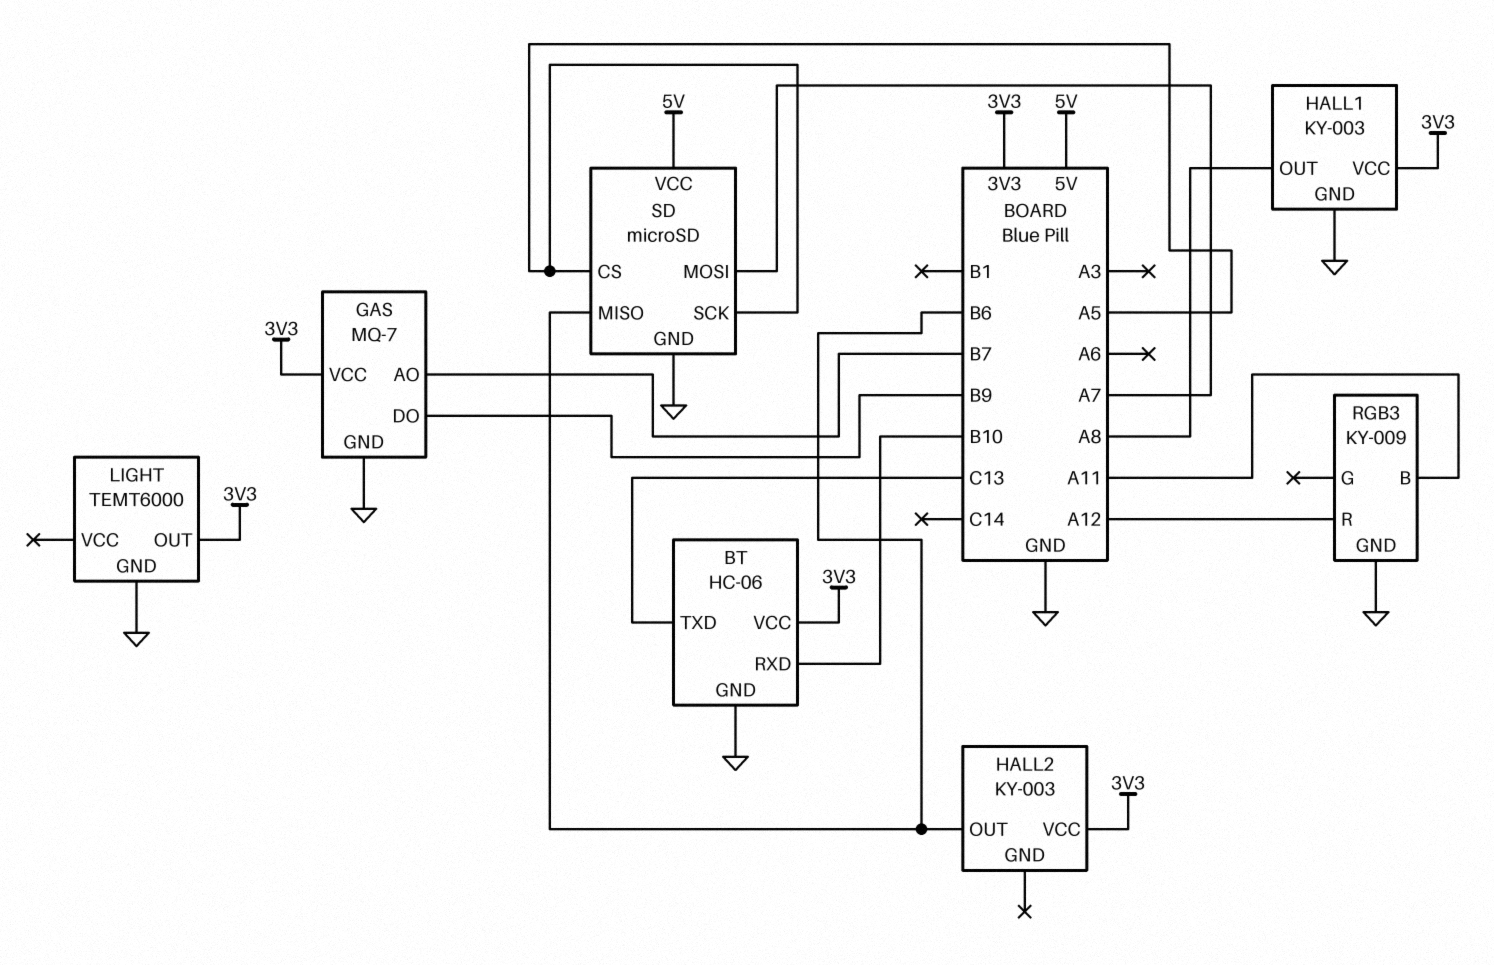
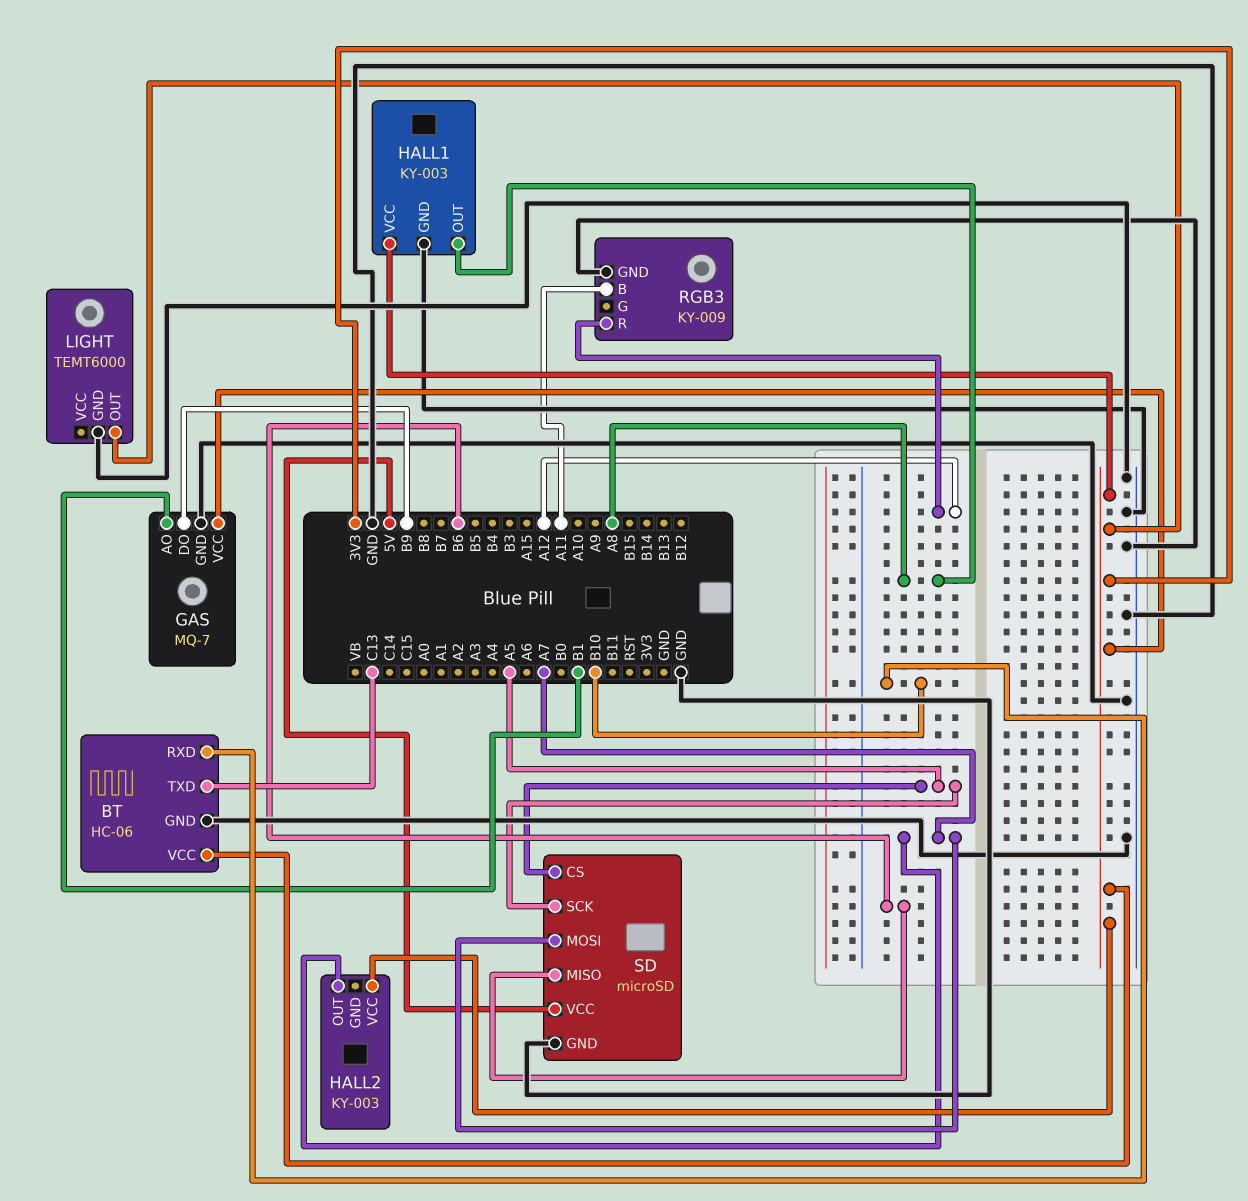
GAS pin AO: B7 -> B1
HALL2 pin OUT: B6 -> A7

